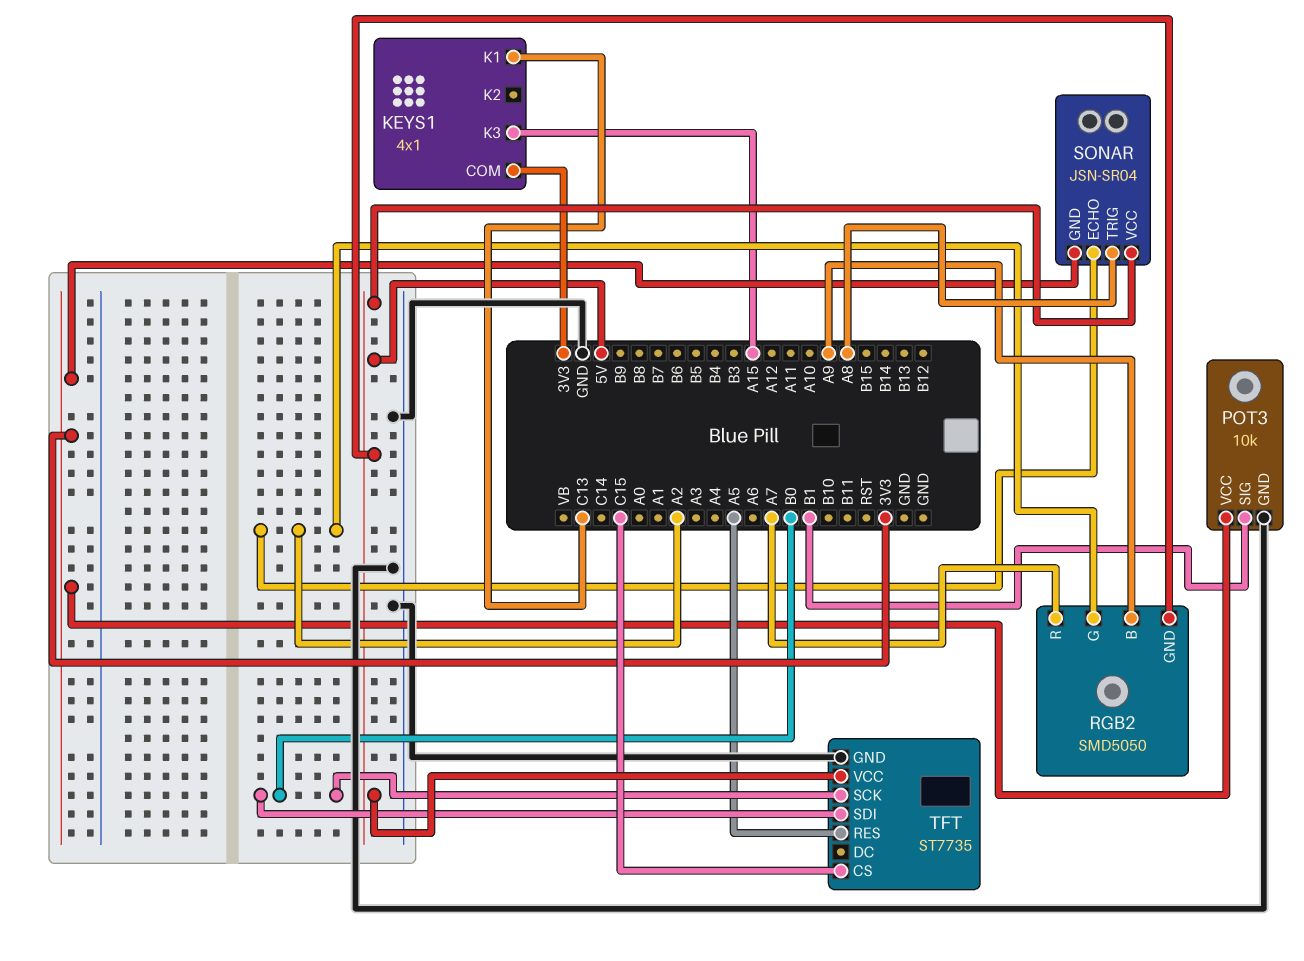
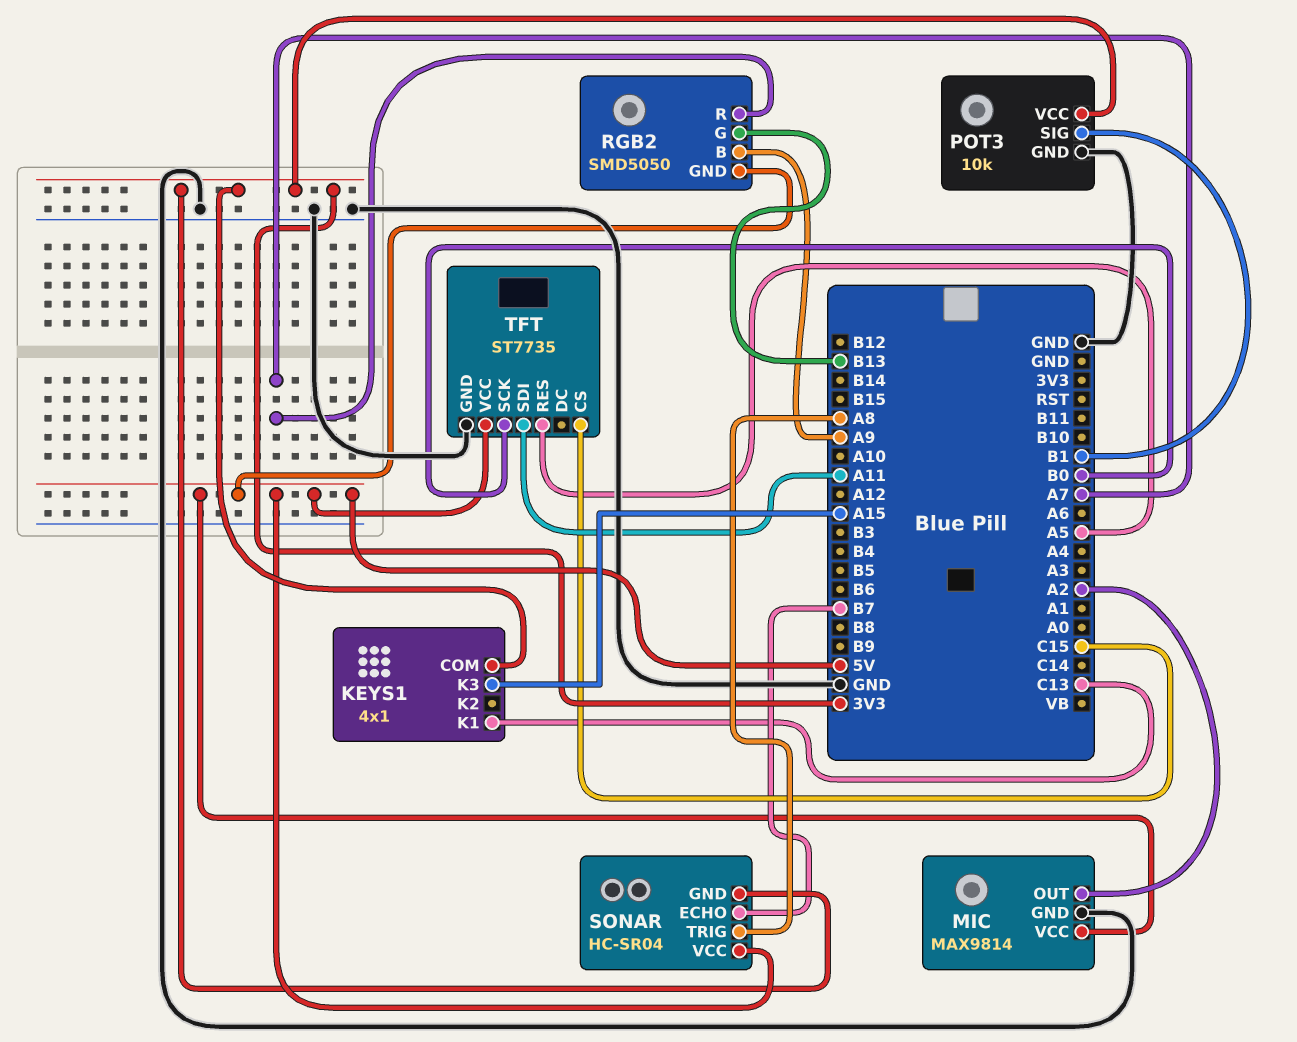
MIC: none -> MAX9814
MIC pin GND: none -> GND
MIC pin OUT: none -> A2
MIC pin VCC: none -> 5V
RGB2 pin G: A2 -> B13
SONAR: JSN-SR04 -> HC-SR04
SONAR pin ECHO: A2 -> B7
TFT pin SDI: B0 -> A11

